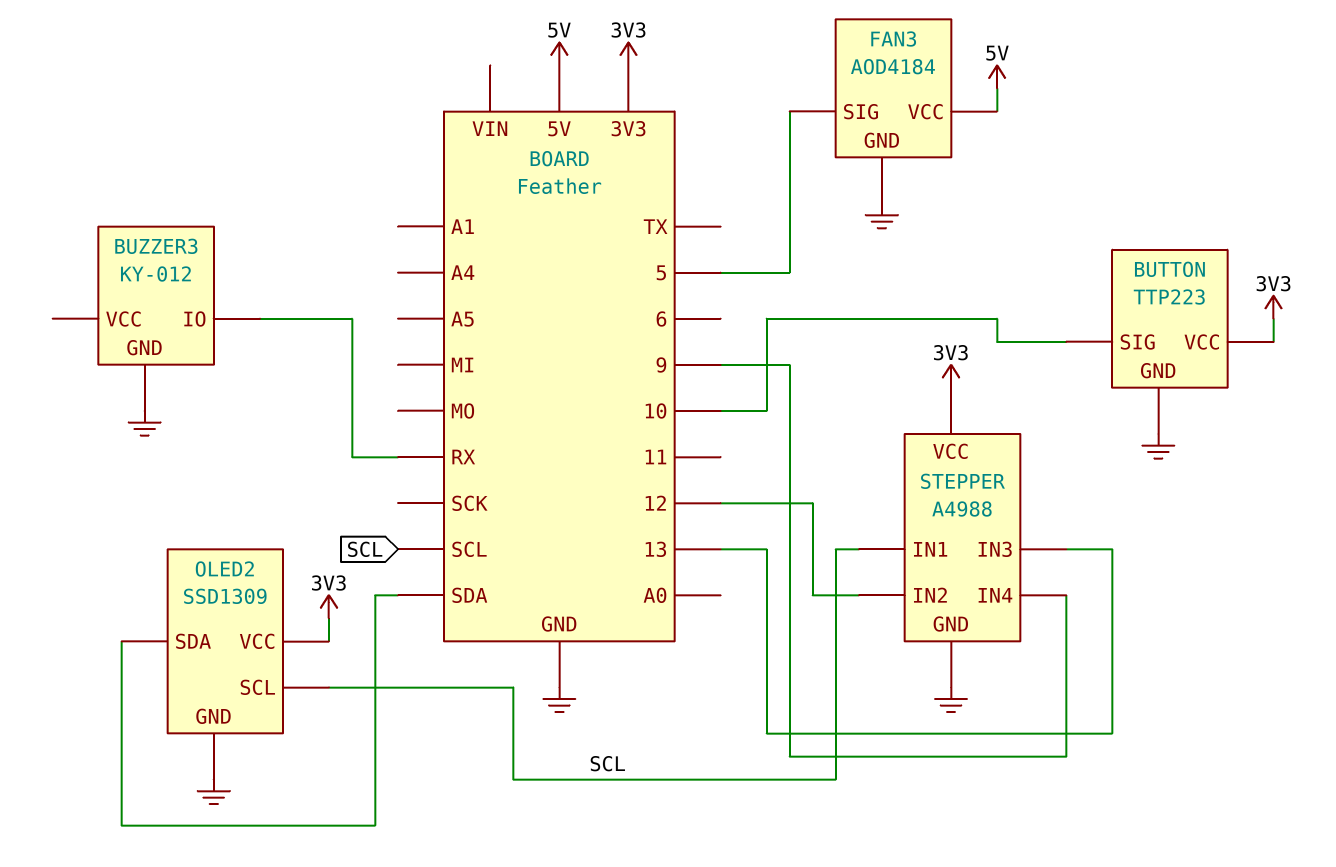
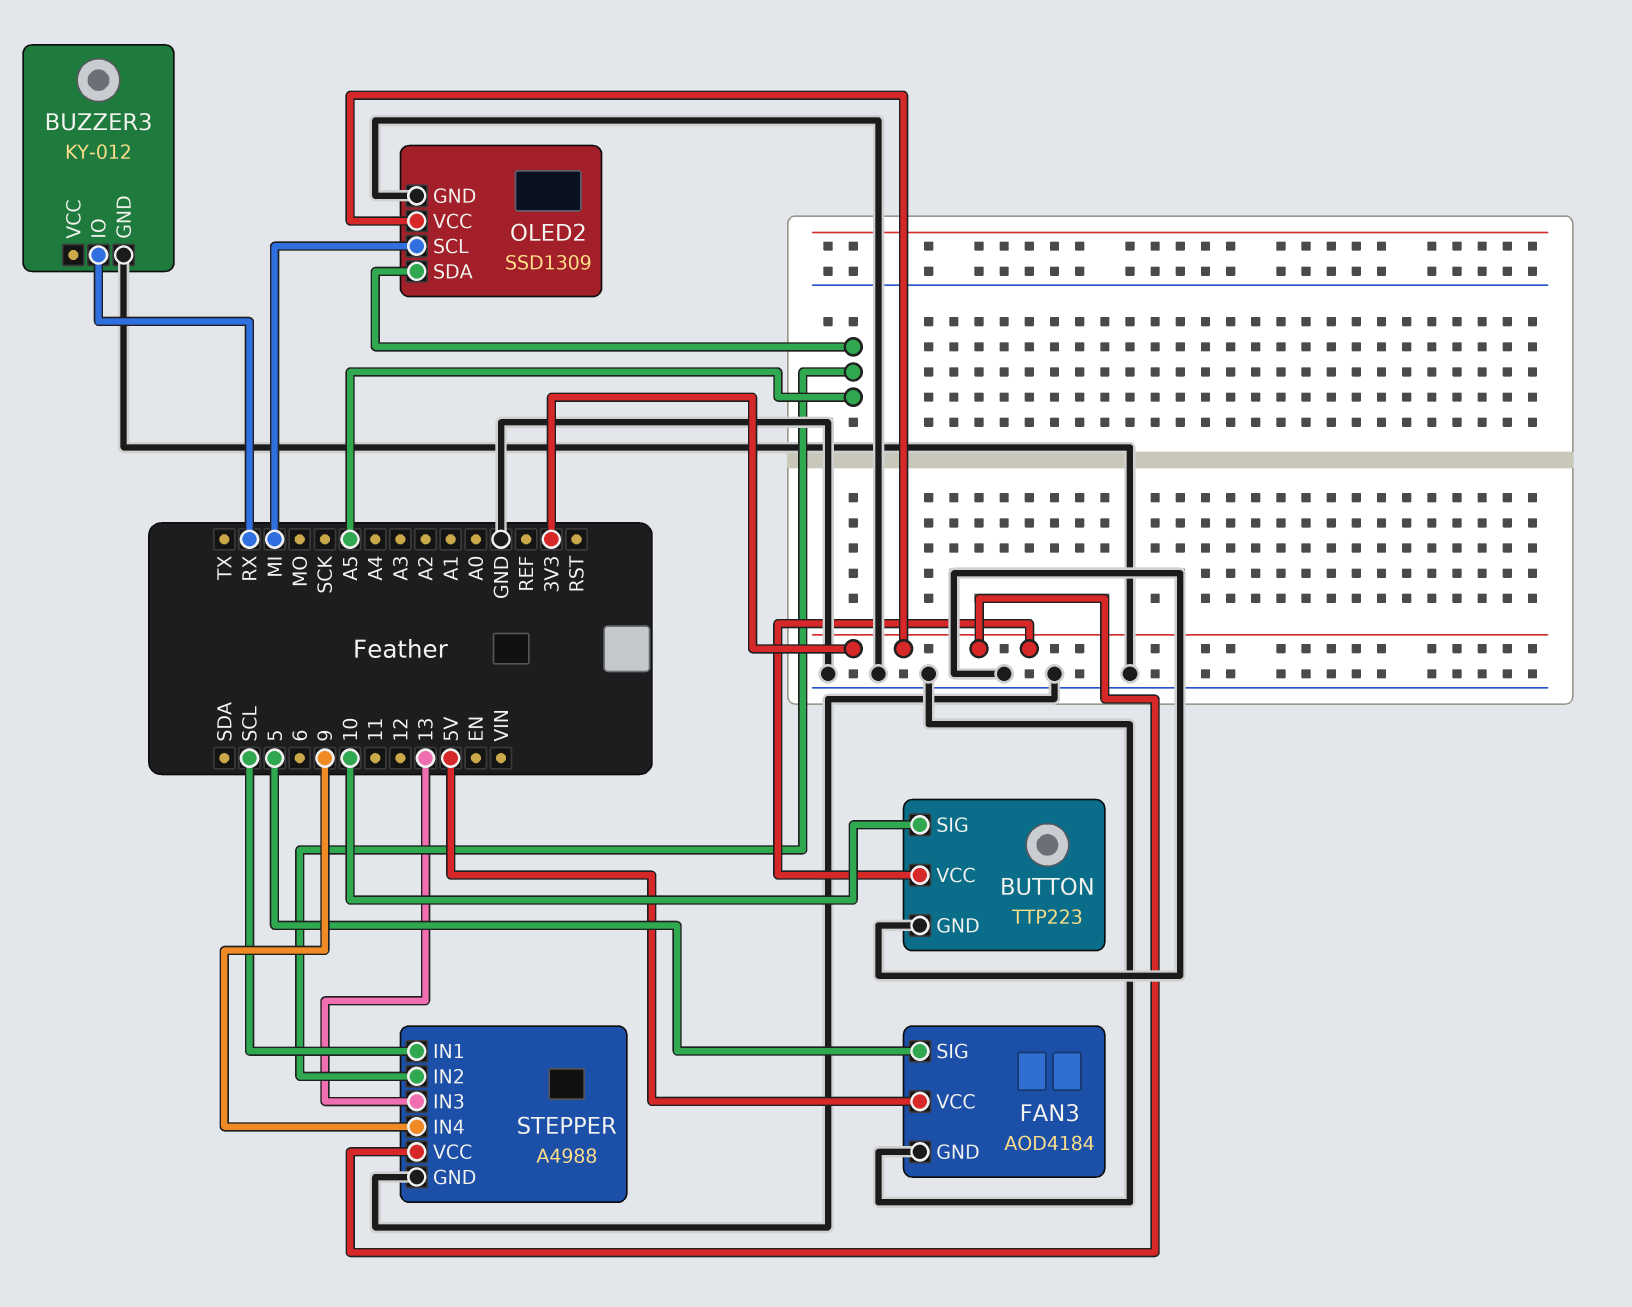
OLED2 pin SCL: SCL -> MI
OLED2 pin SDA: SDA -> A5
STEPPER pin IN2: 12 -> A5

